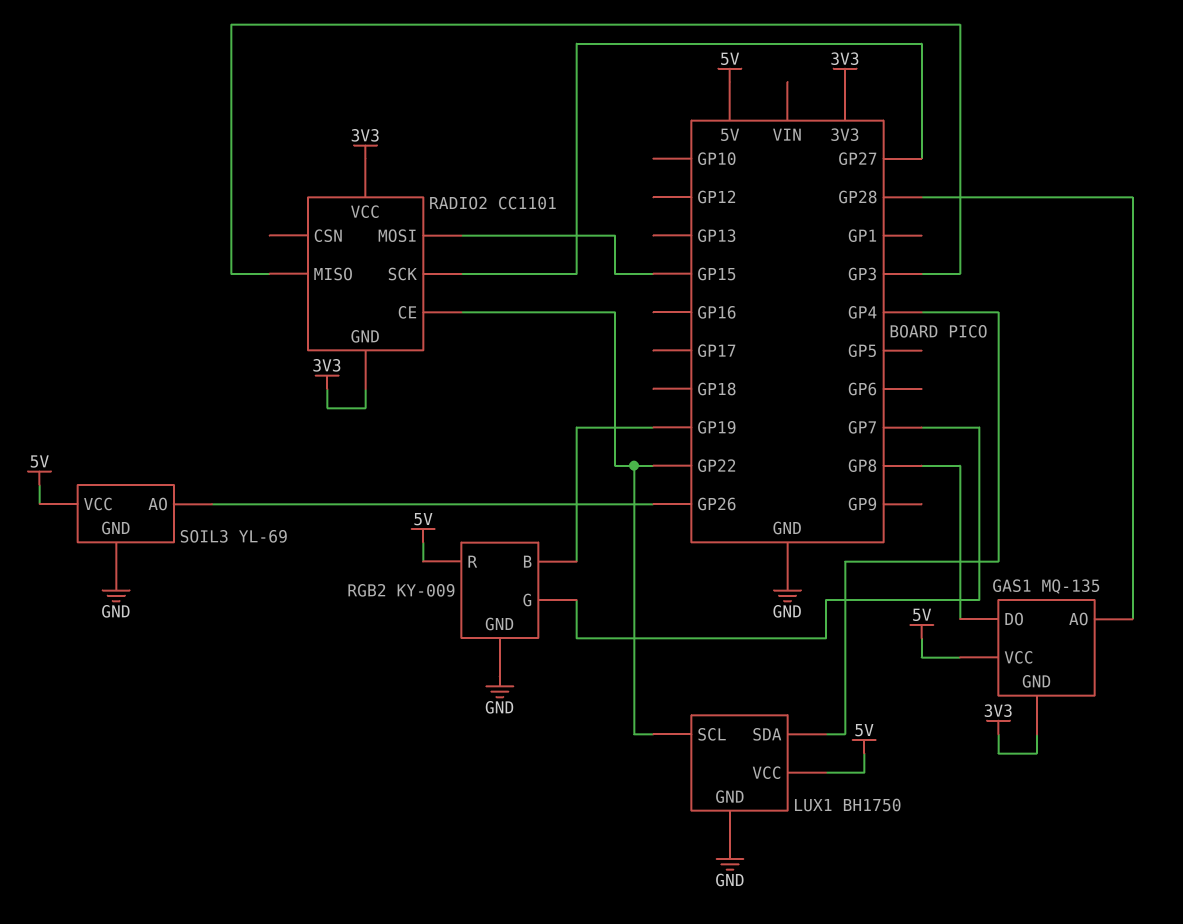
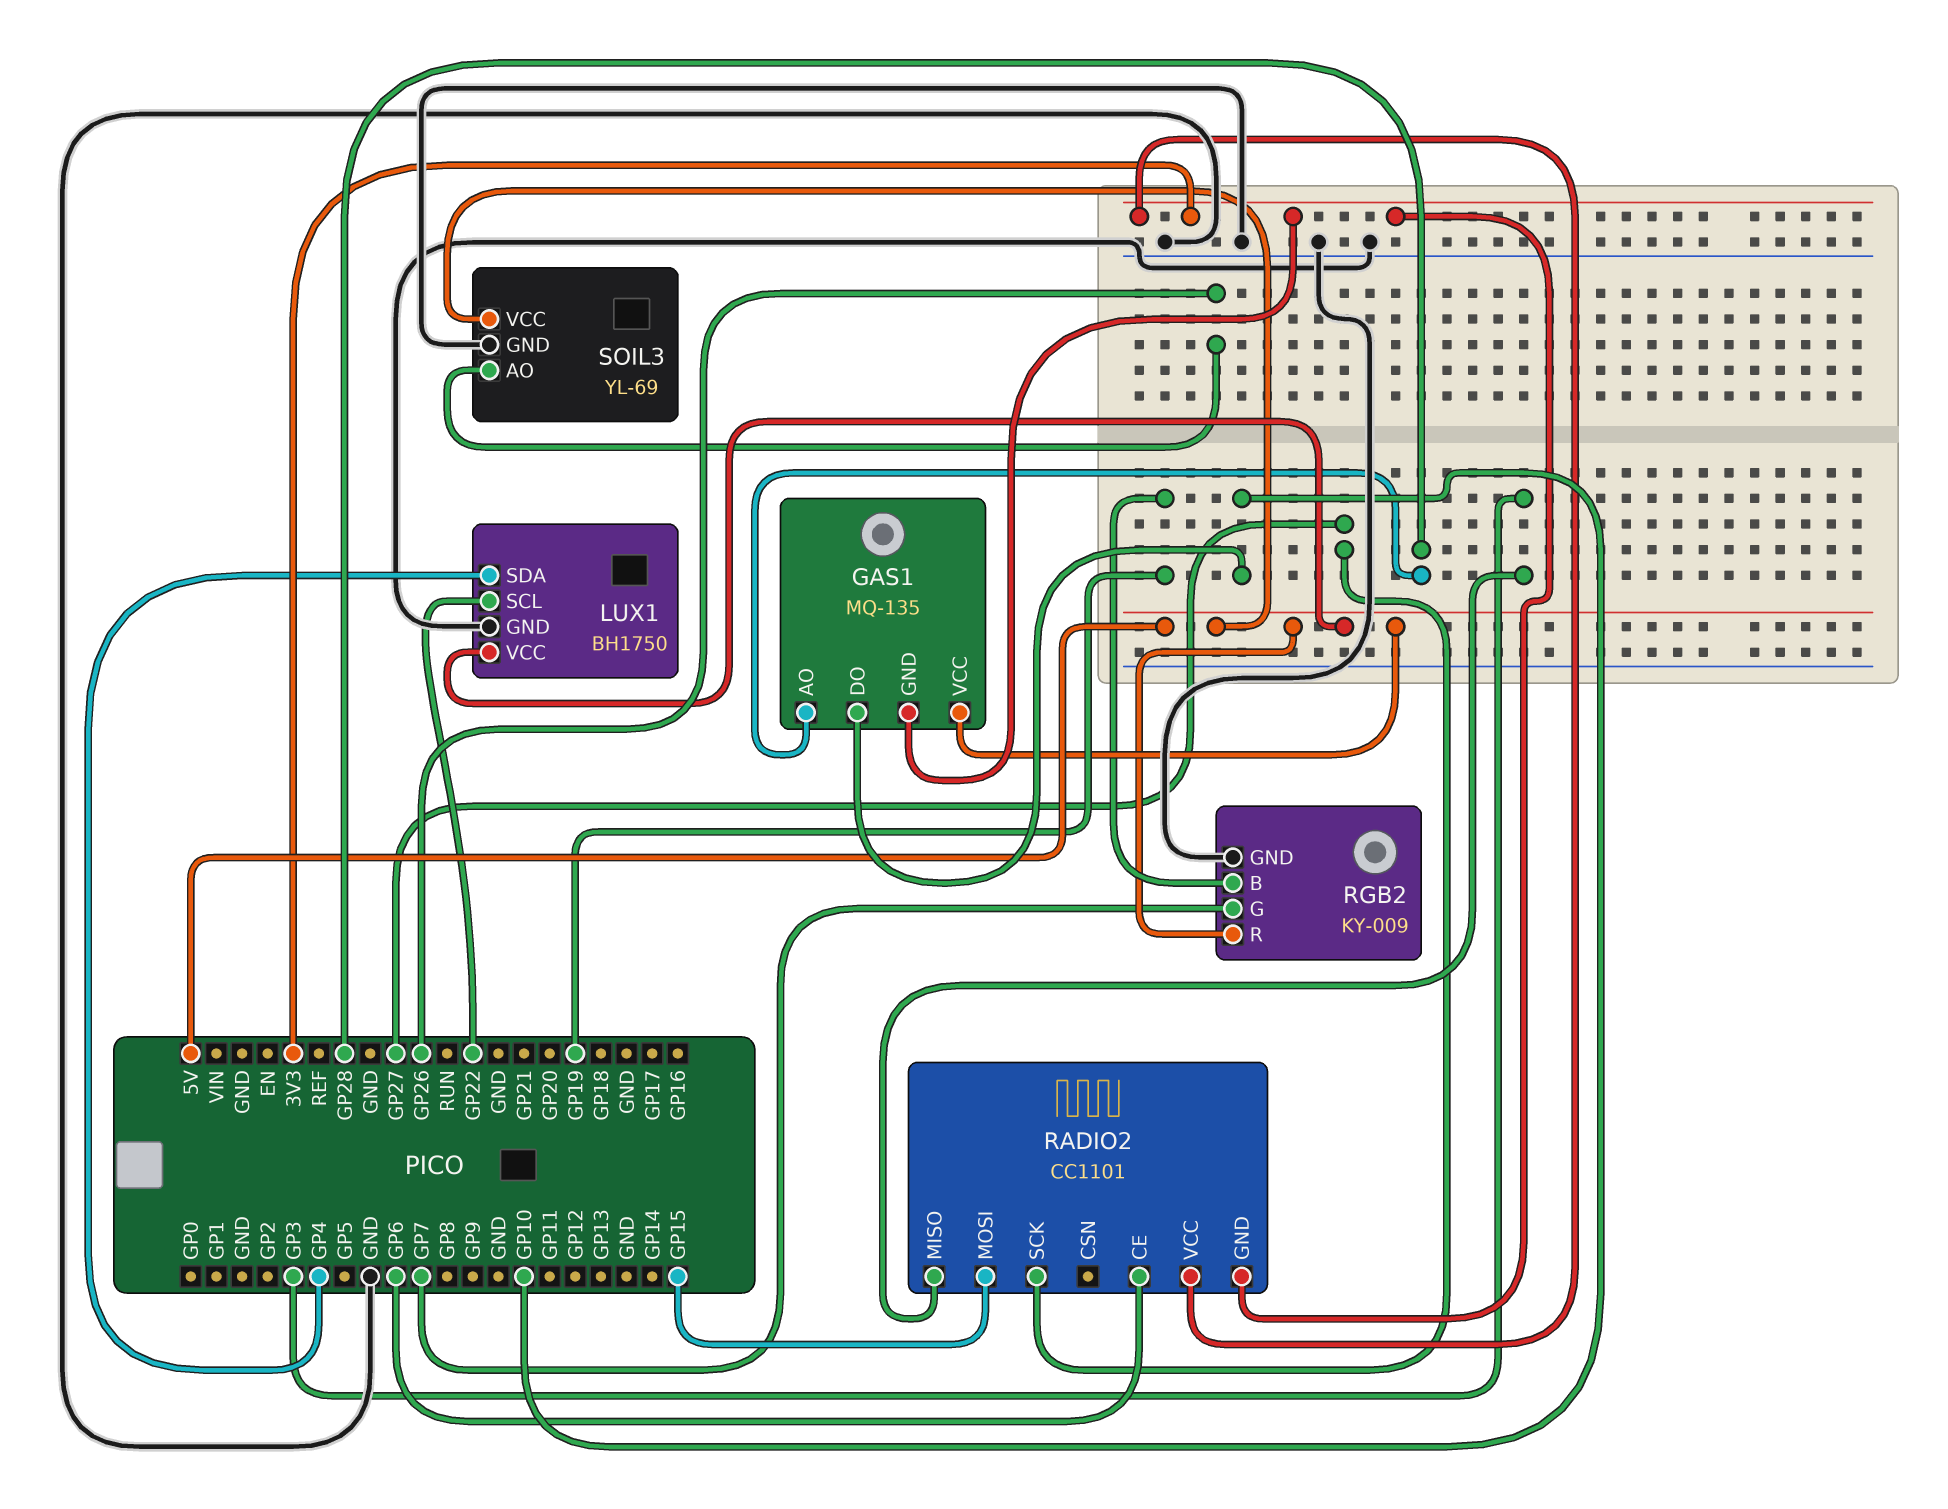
GAS1 pin DO: GP8 -> GP10
RADIO2 pin CE: GP22 -> GP6

